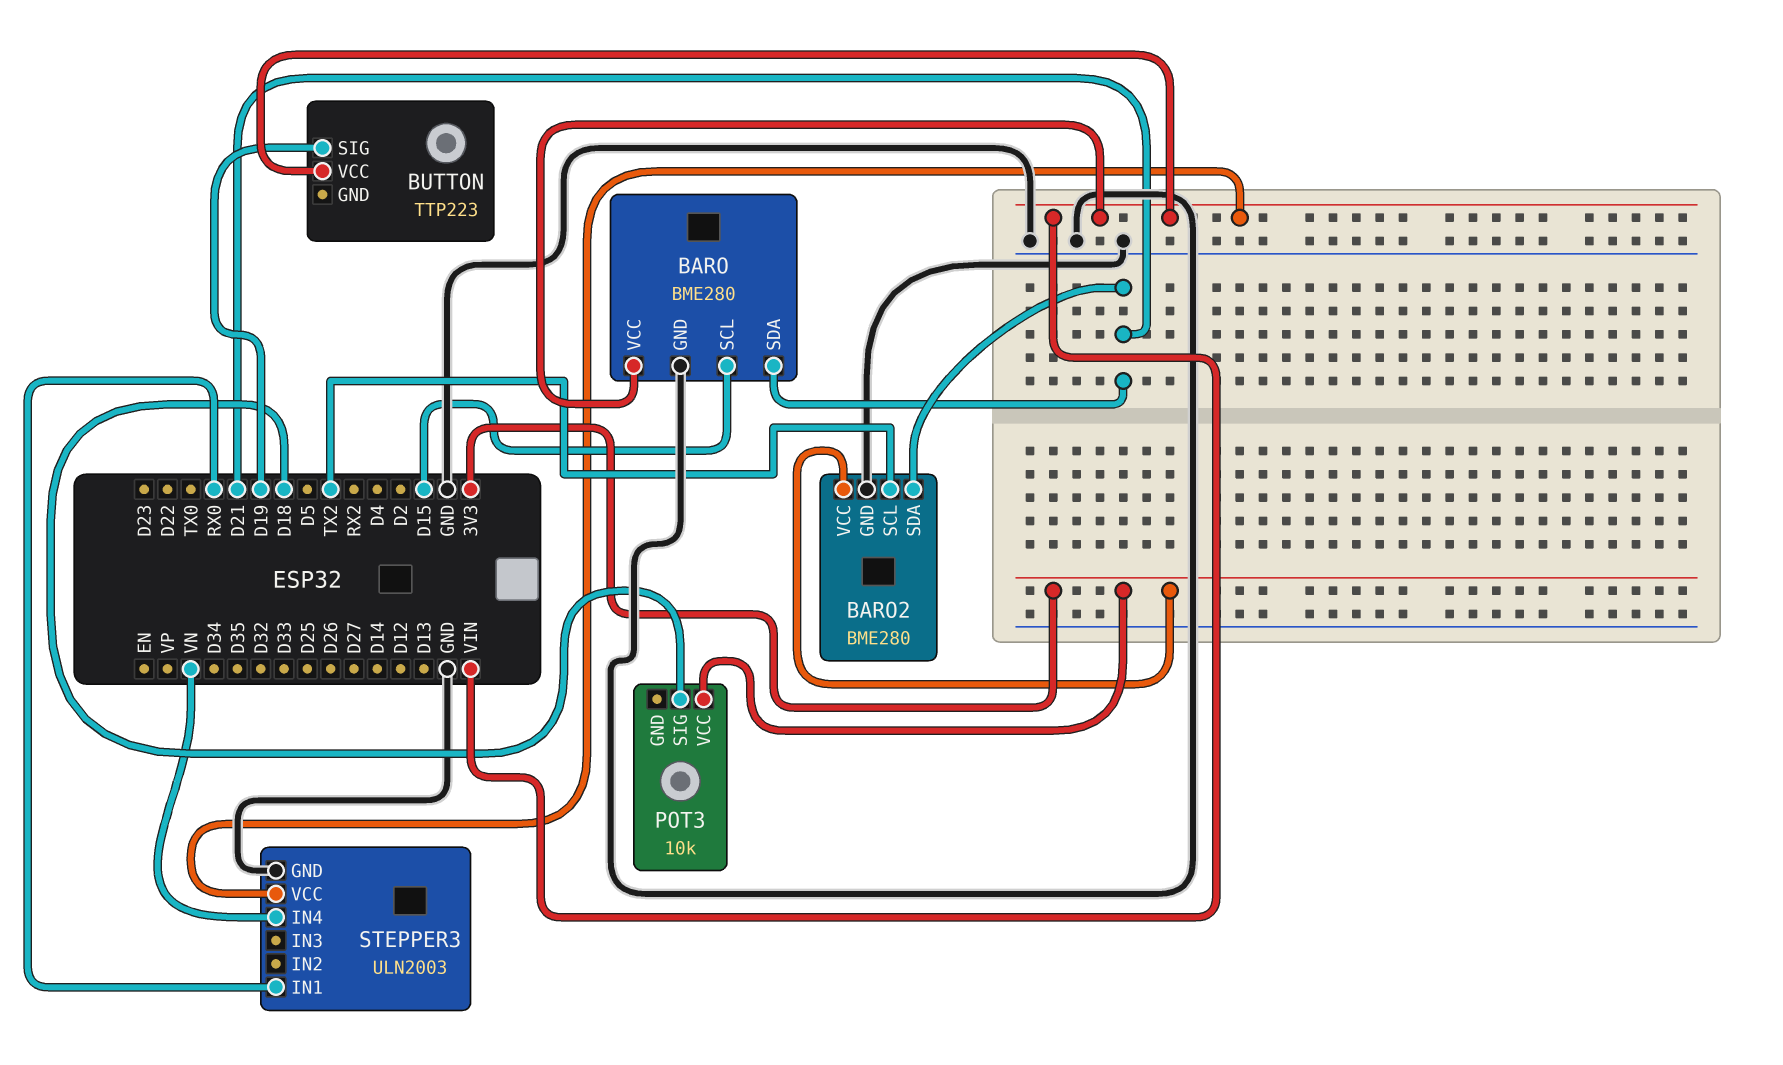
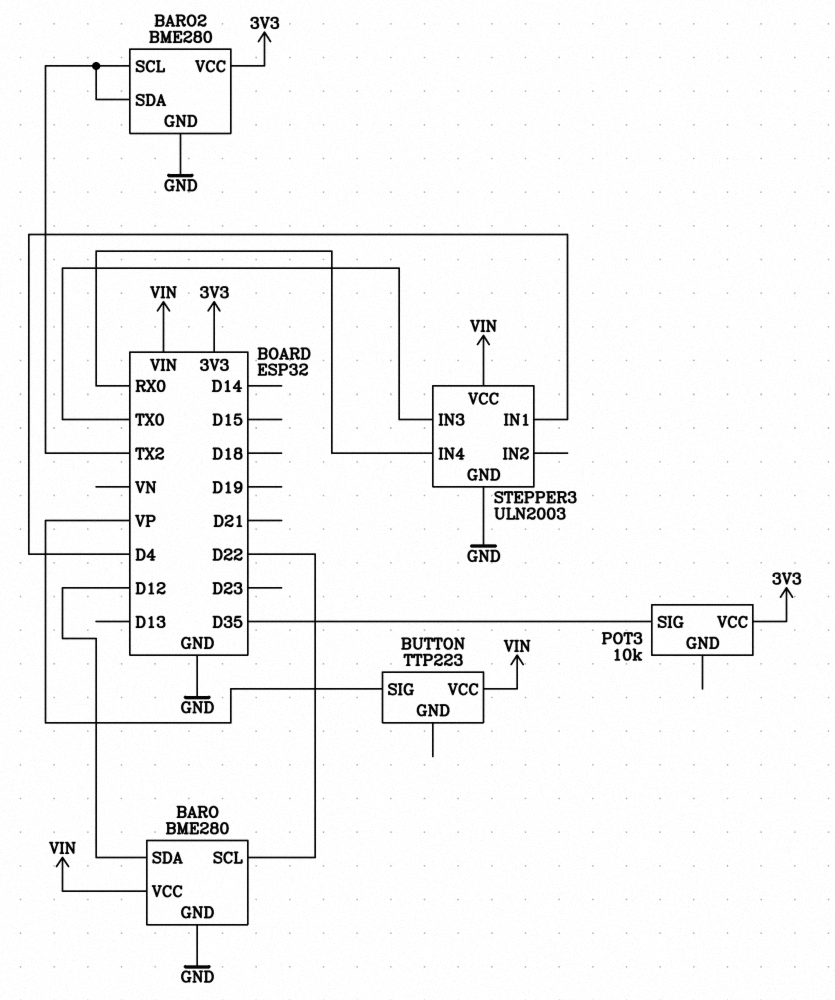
BARO pin SCL: D15 -> D22
BARO pin SDA: D21 -> D12
BARO2 pin SDA: D21 -> TX2
BUTTON pin SIG: D19 -> VP
POT3 pin SIG: D18 -> D35
STEPPER3 pin IN1: RX0 -> D4
STEPPER3 pin IN3: none -> TX0
STEPPER3 pin IN4: VN -> RX0

